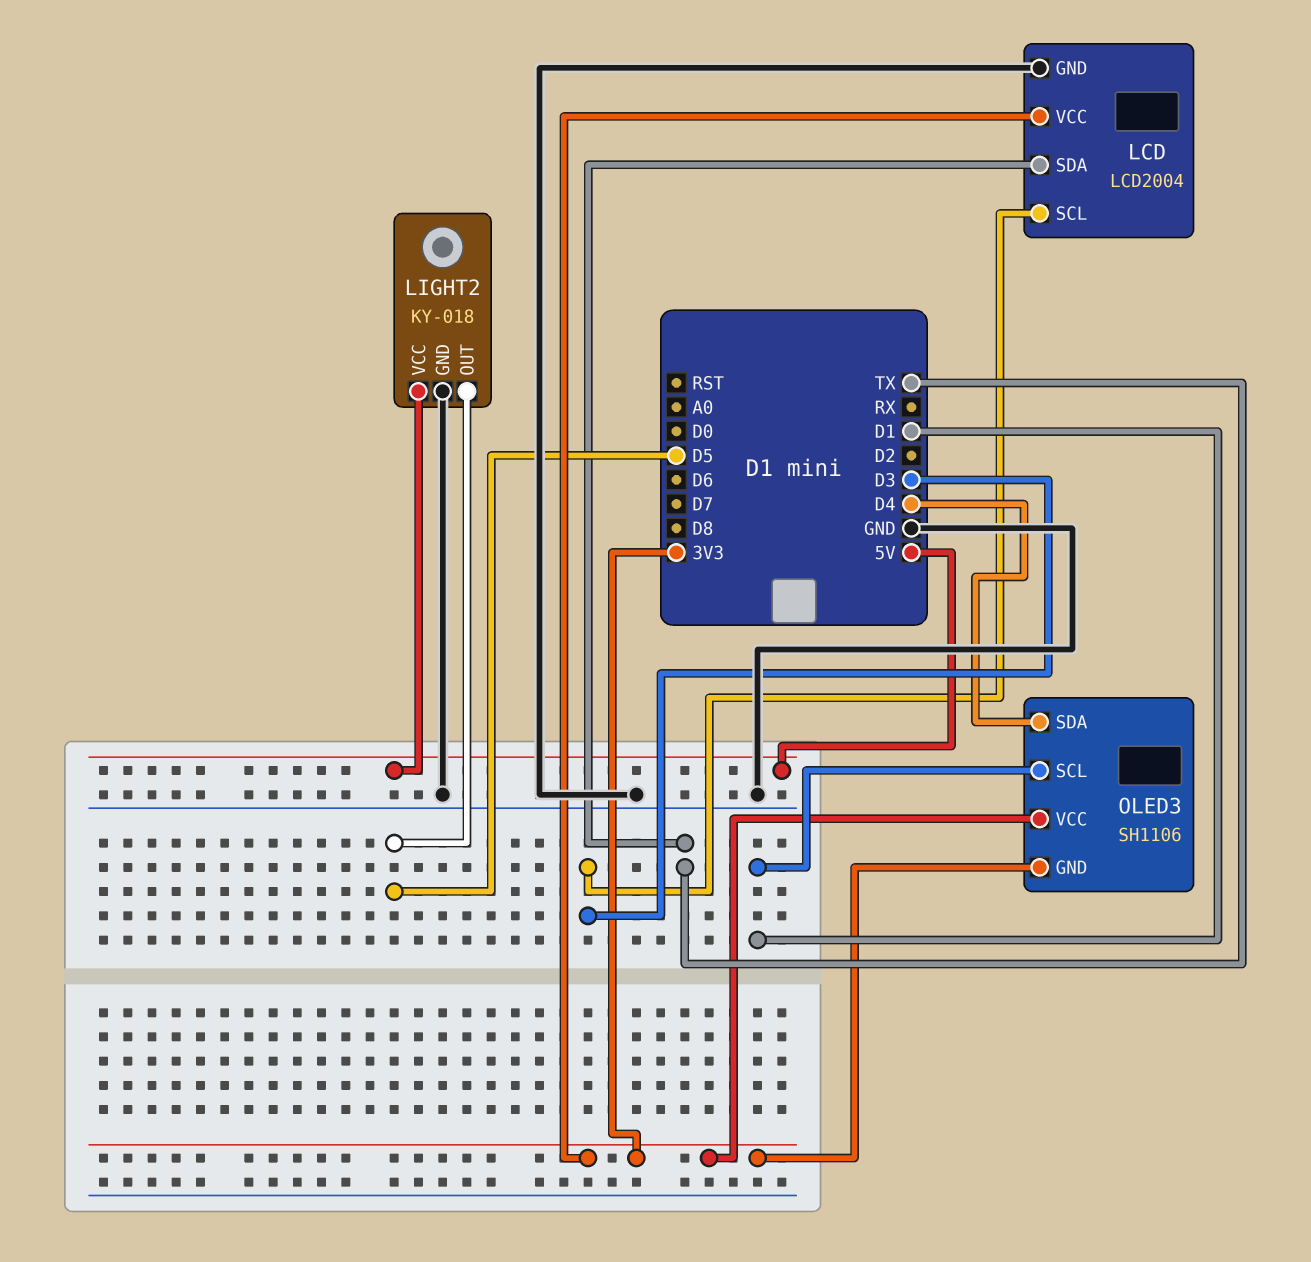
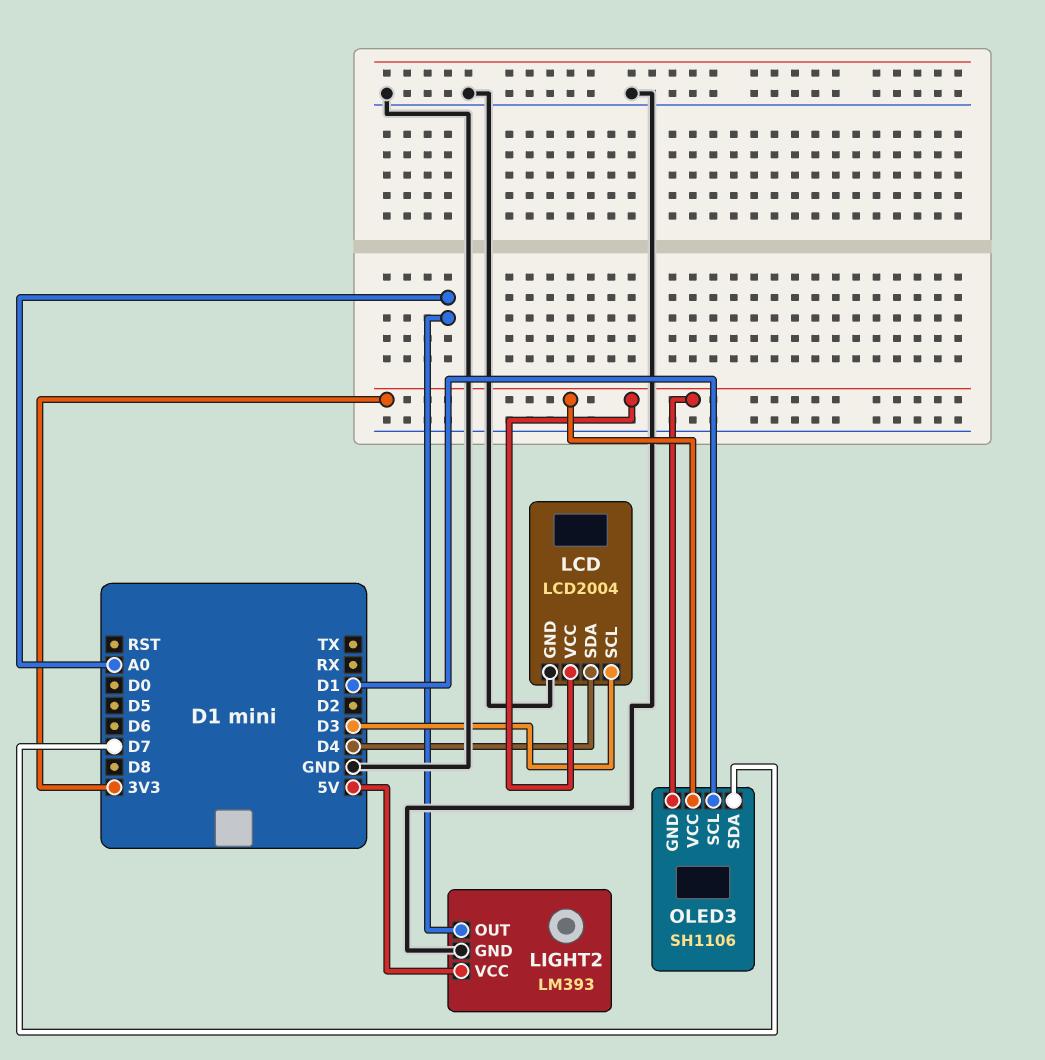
LCD pin SDA: TX -> D4
LIGHT2: KY-018 -> LM393
LIGHT2 pin OUT: D5 -> A0
OLED3 pin SDA: D4 -> D7

